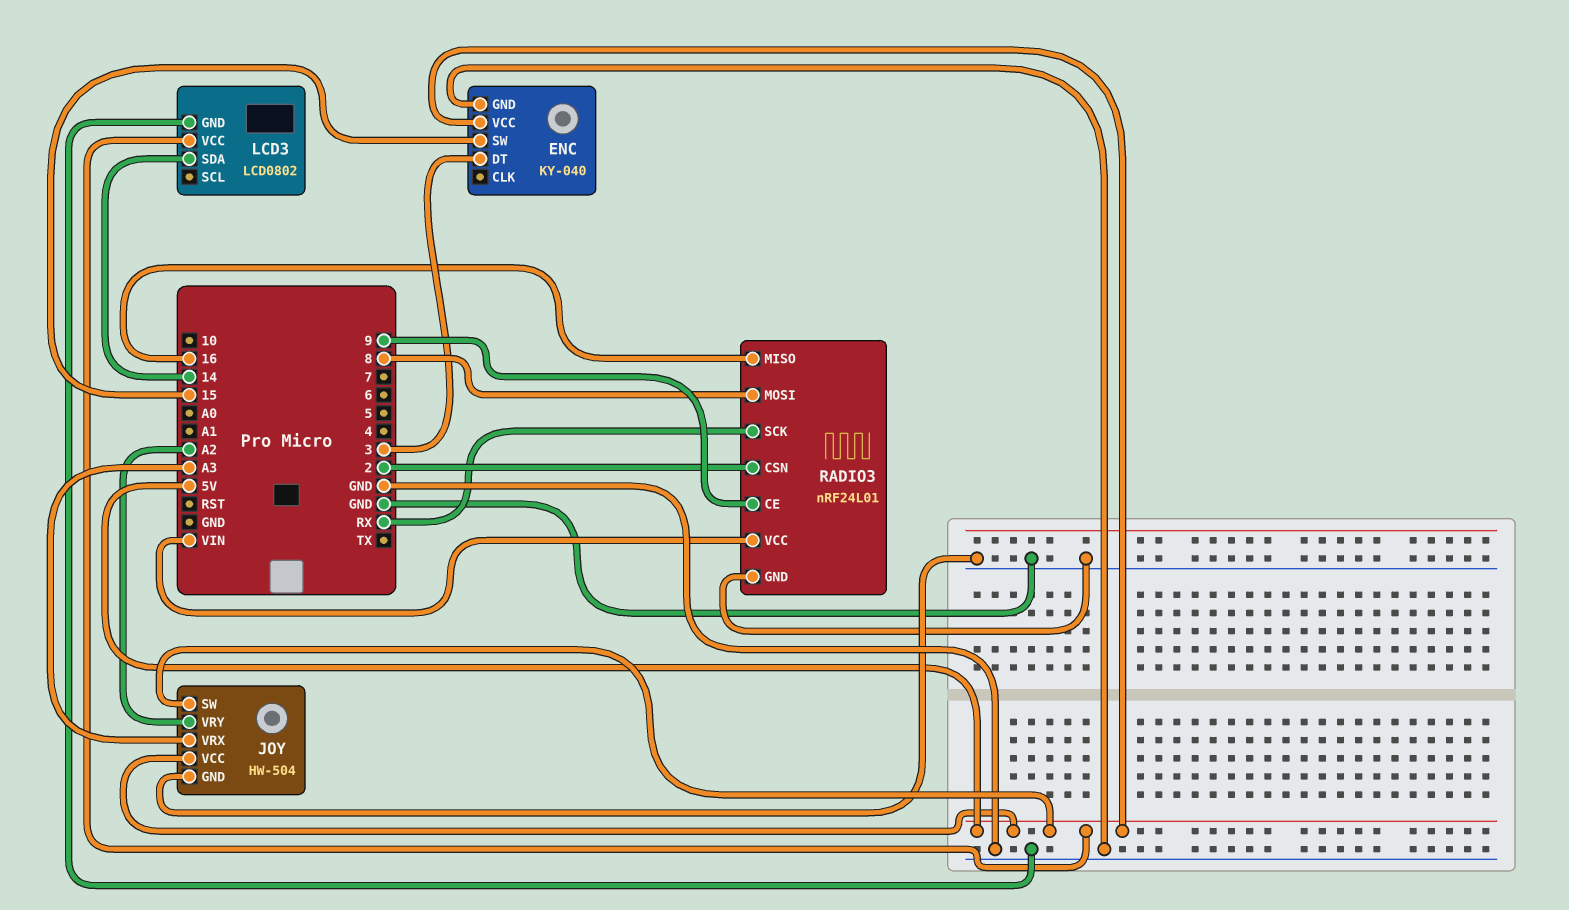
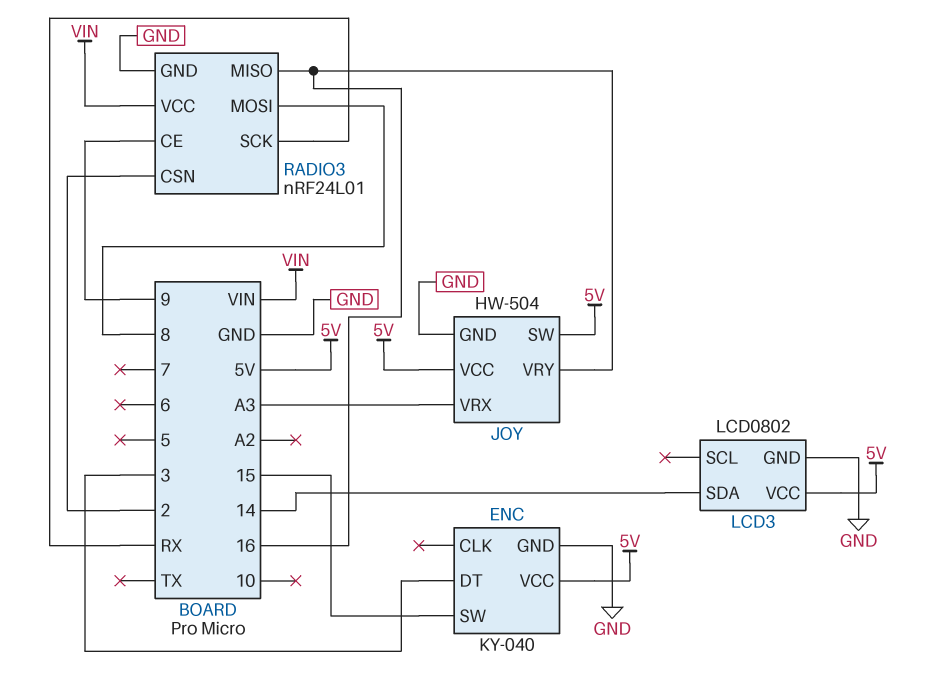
JOY pin VRY: A2 -> 16

